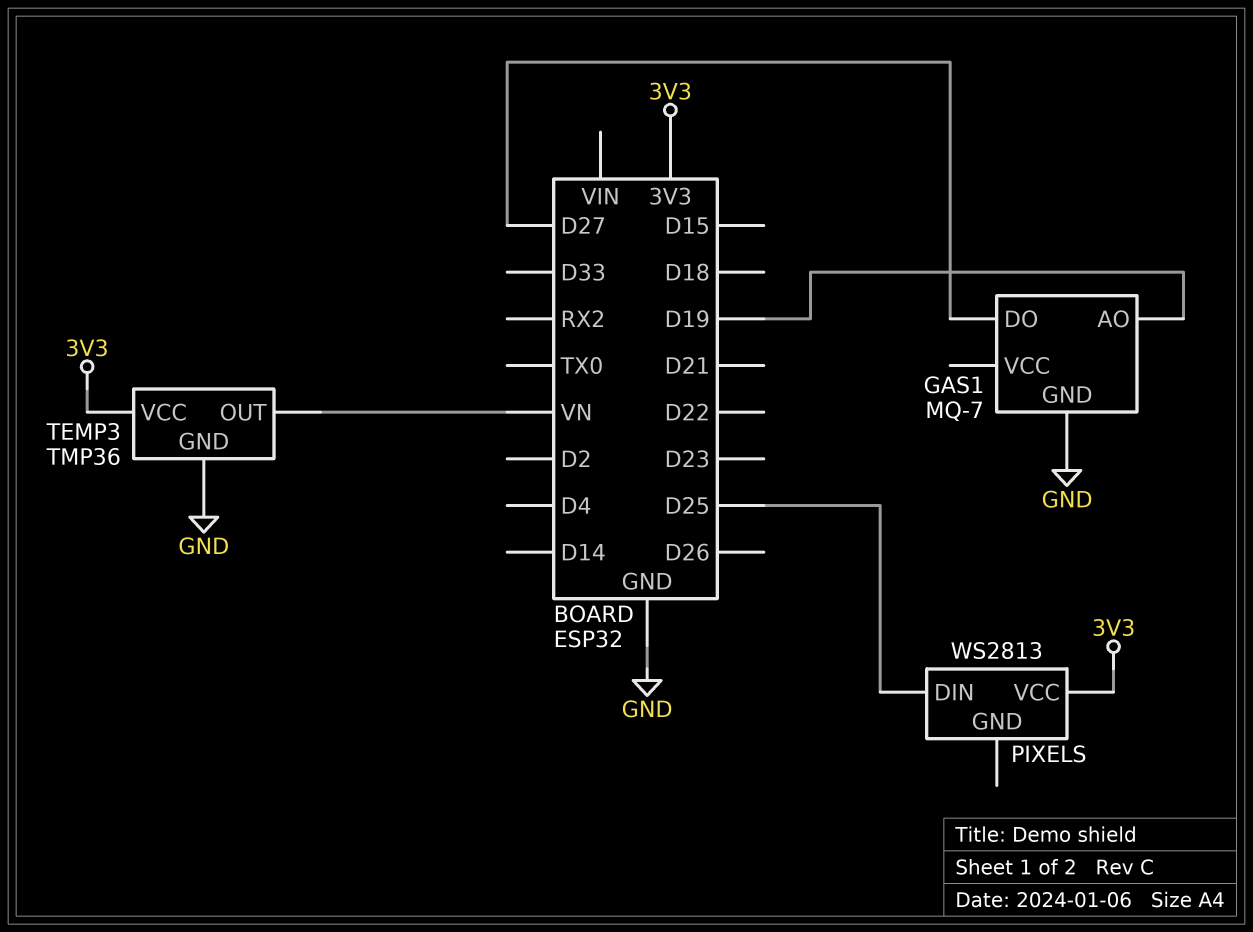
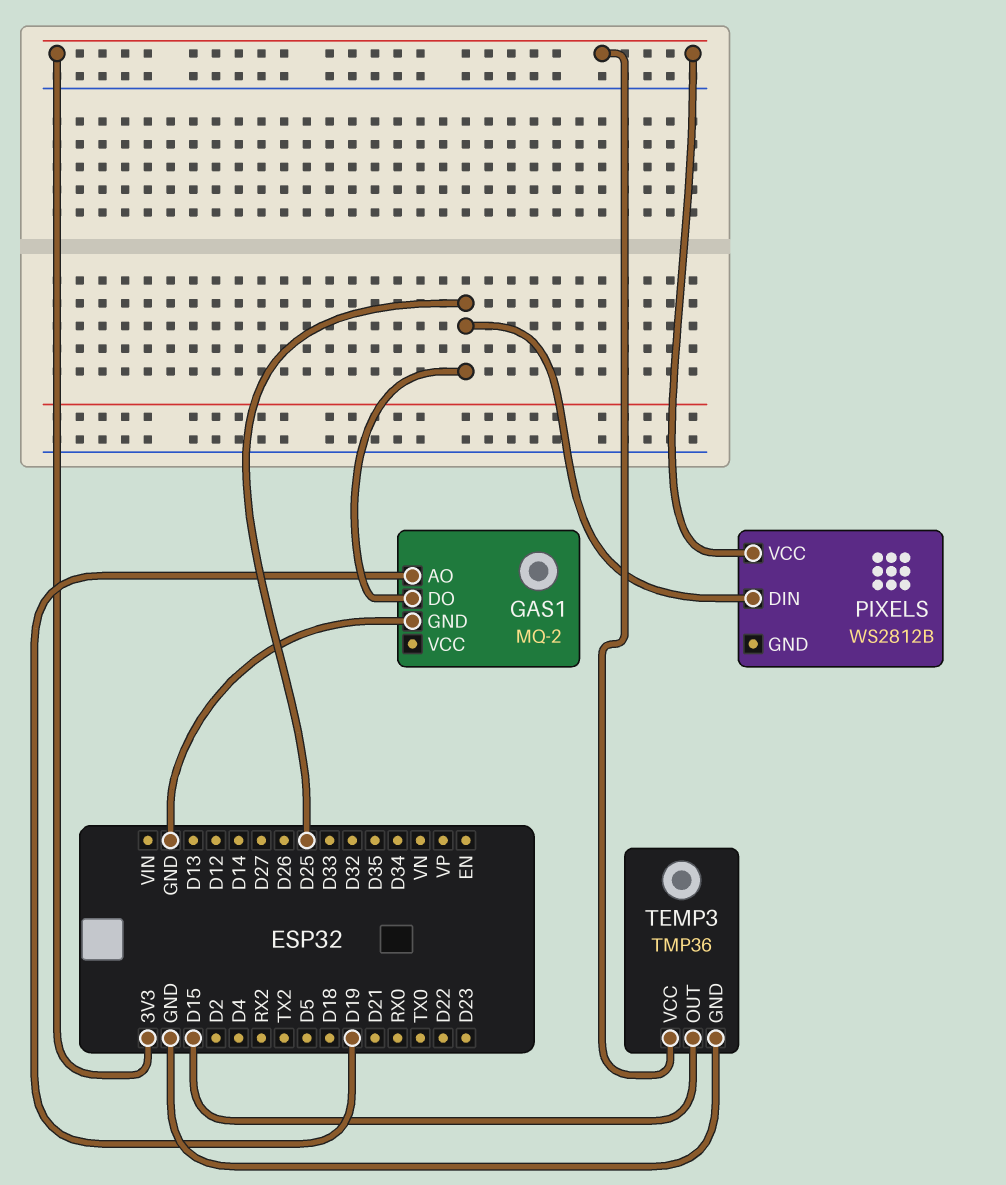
GAS1: MQ-7 -> MQ-2
GAS1 pin DO: D27 -> D25
PIXELS: WS2813 -> WS2812B
TEMP3 pin OUT: VN -> D15

